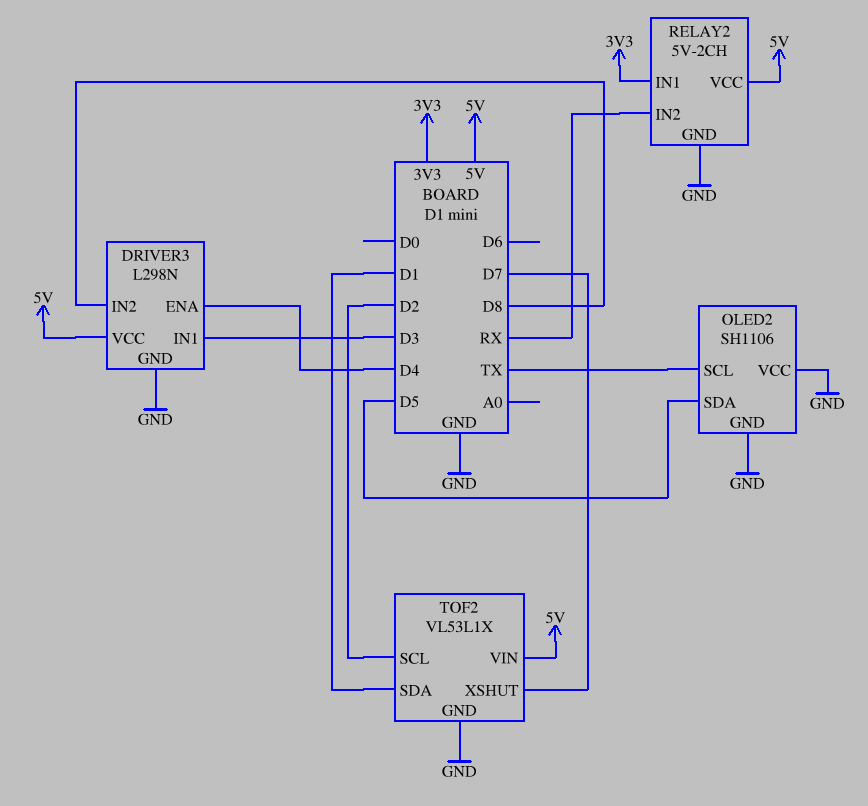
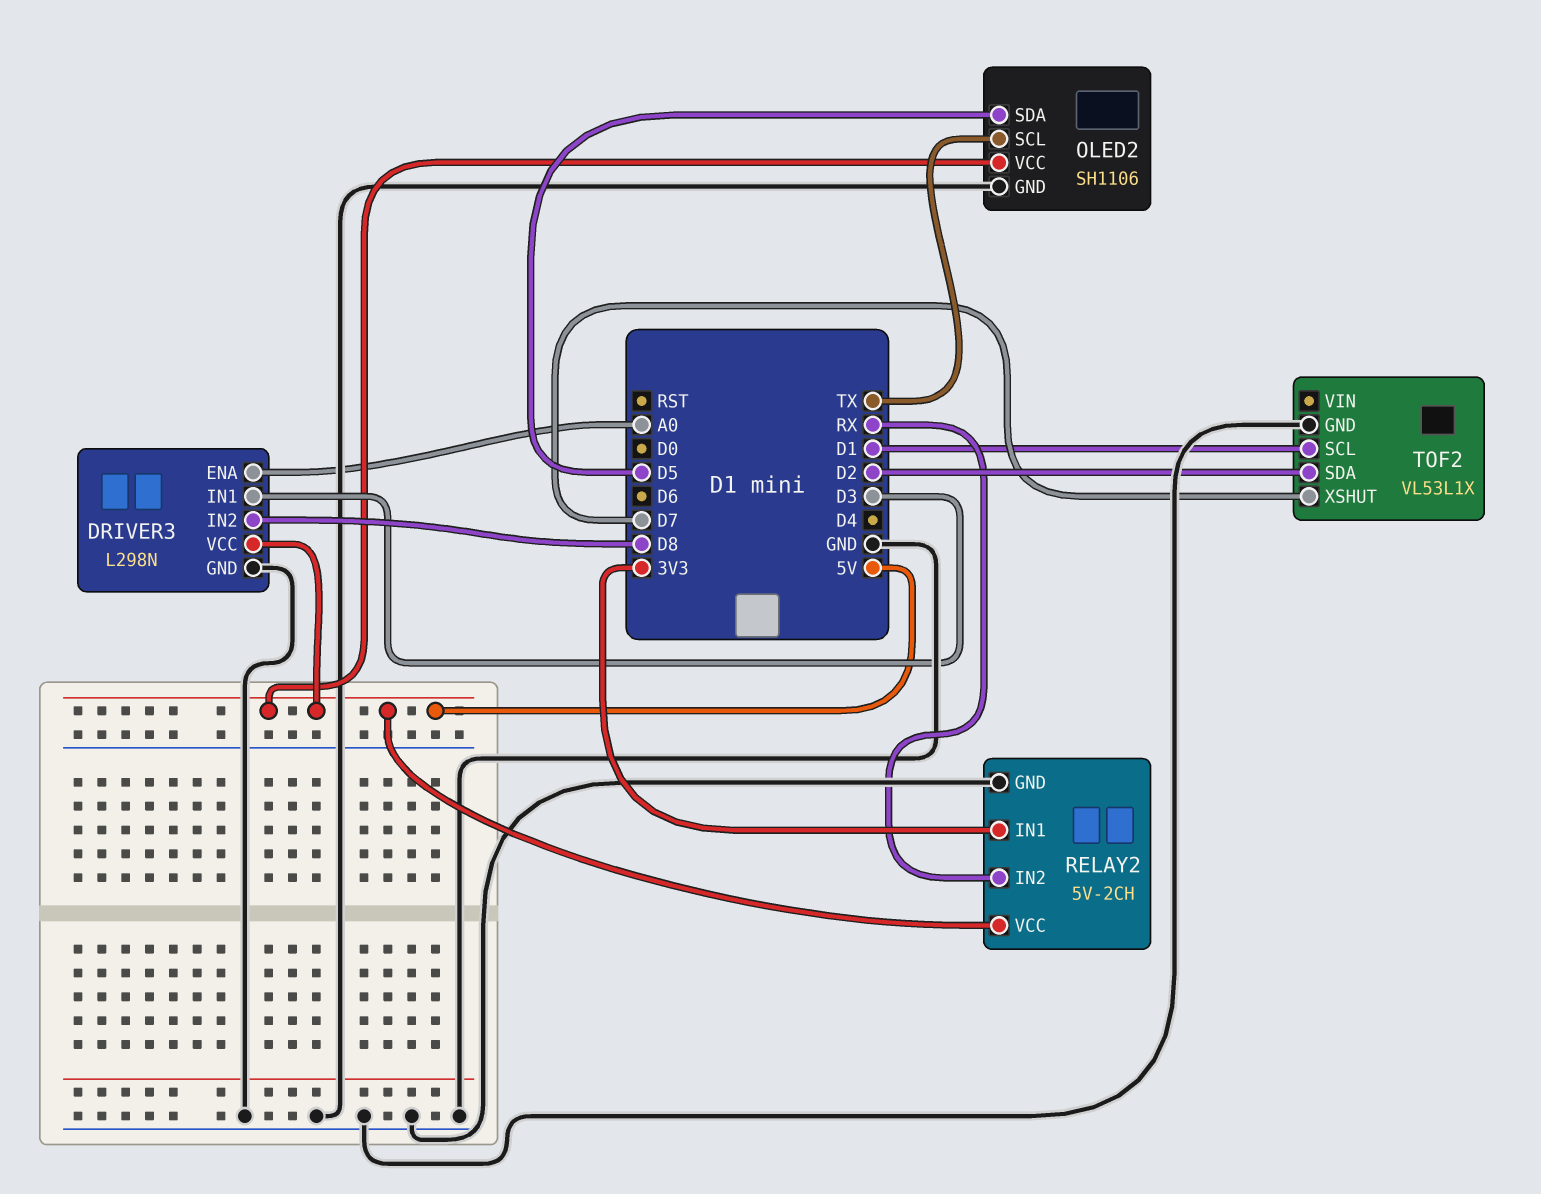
DRIVER3 pin ENA: D4 -> A0
OLED2 pin VCC: GND -> 5V
TOF2 pin SCL: D2 -> D1
TOF2 pin SDA: D1 -> D2
TOF2 pin VIN: 5V -> none

